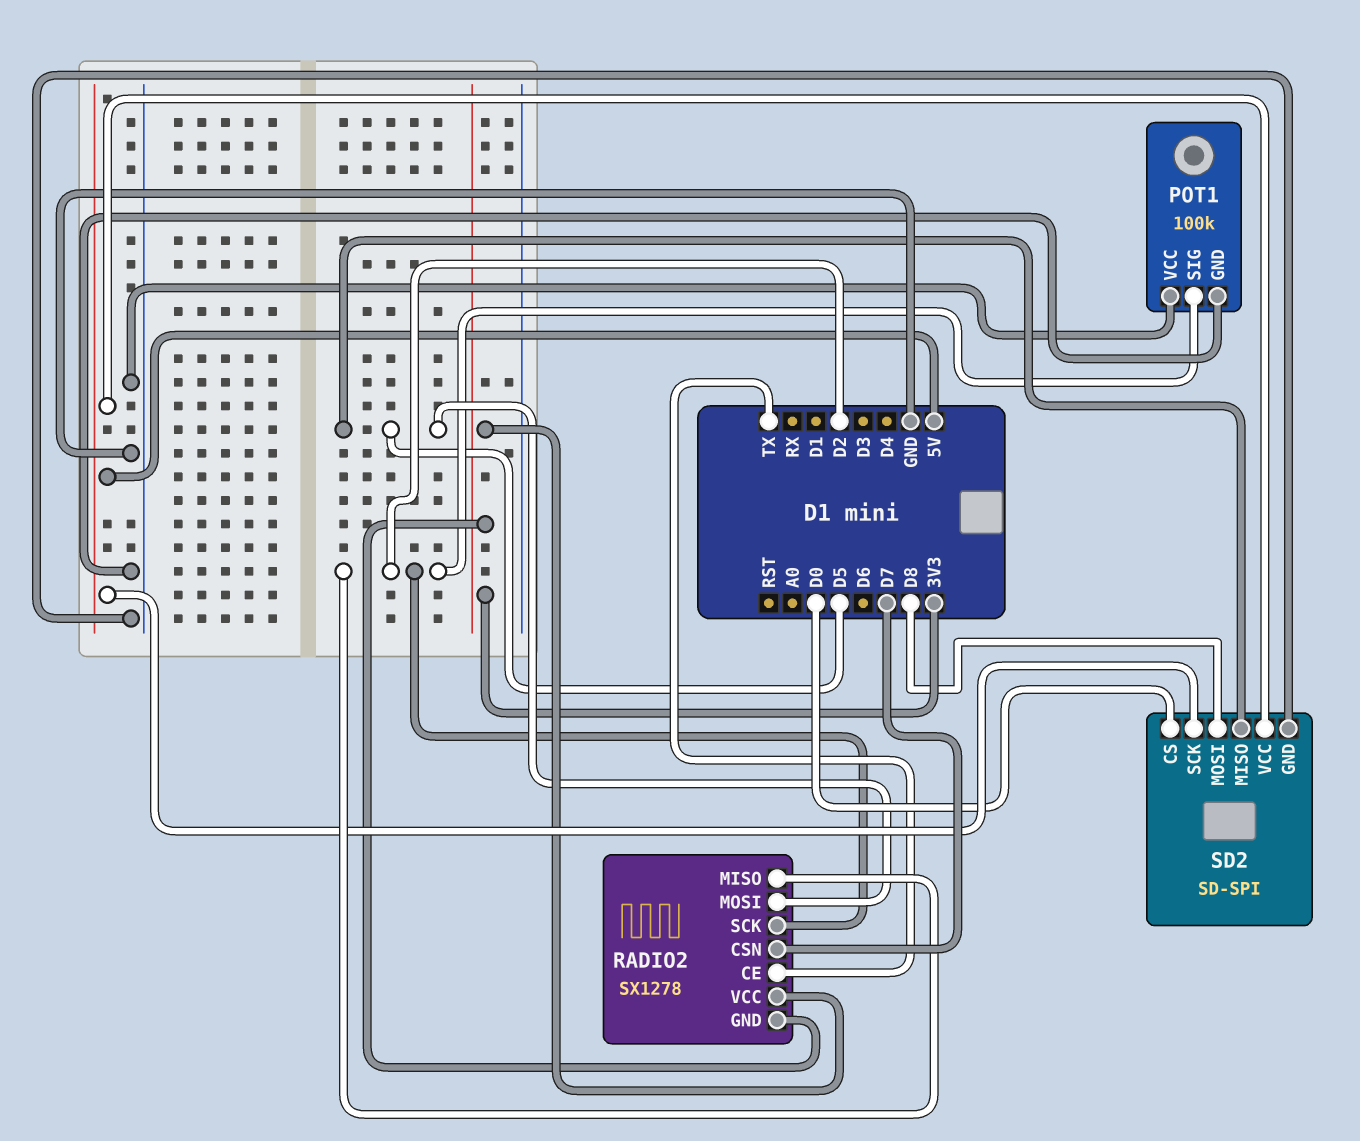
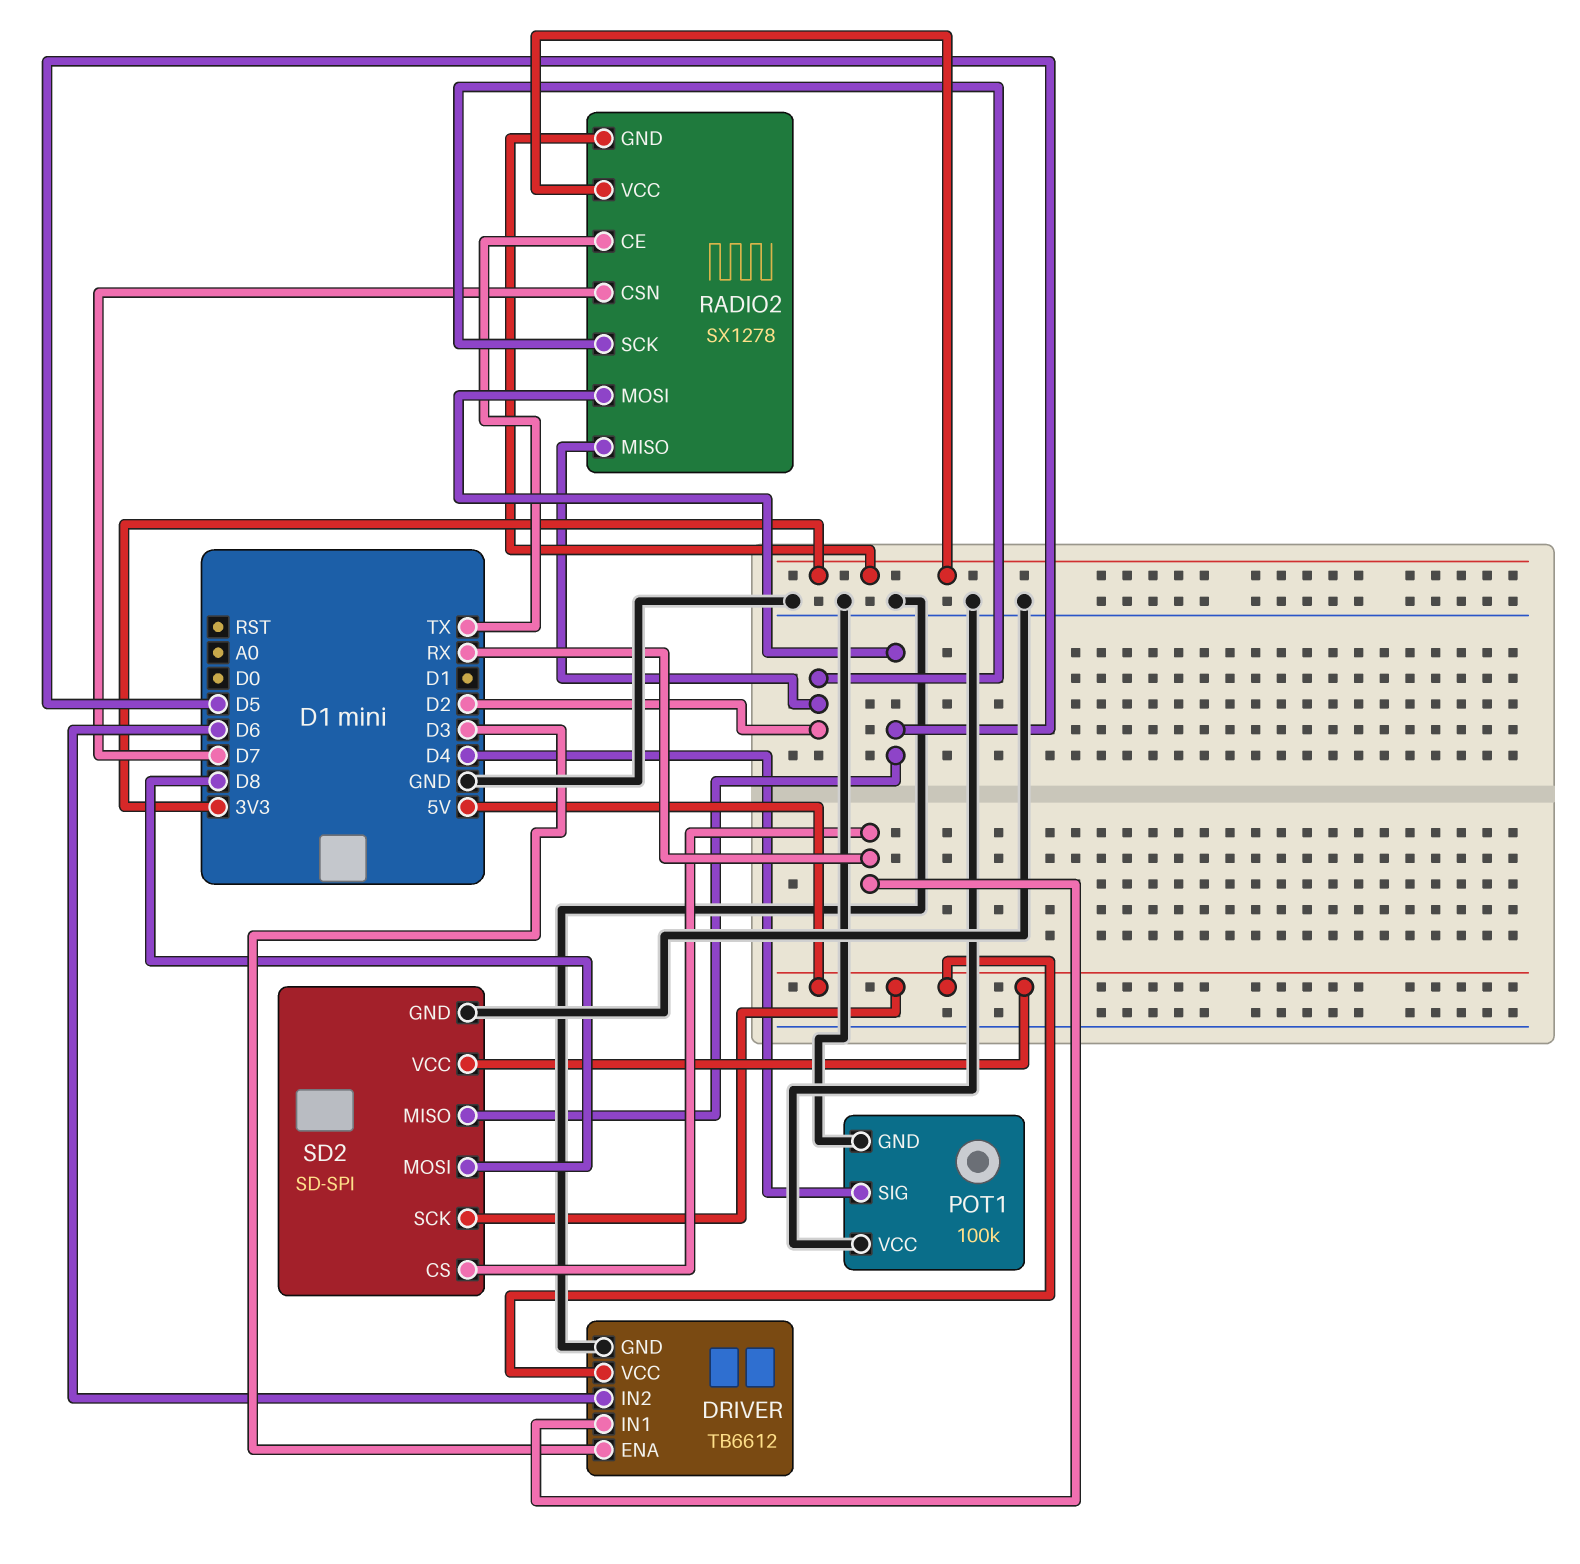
DRIVER: none -> TB6612
DRIVER pin ENA: none -> D3
DRIVER pin GND: none -> GND
DRIVER pin IN1: none -> RX
DRIVER pin IN2: none -> D6
DRIVER pin VCC: none -> 5V
POT1 pin SIG: D2 -> D4
SD2 pin CS: D0 -> RX

